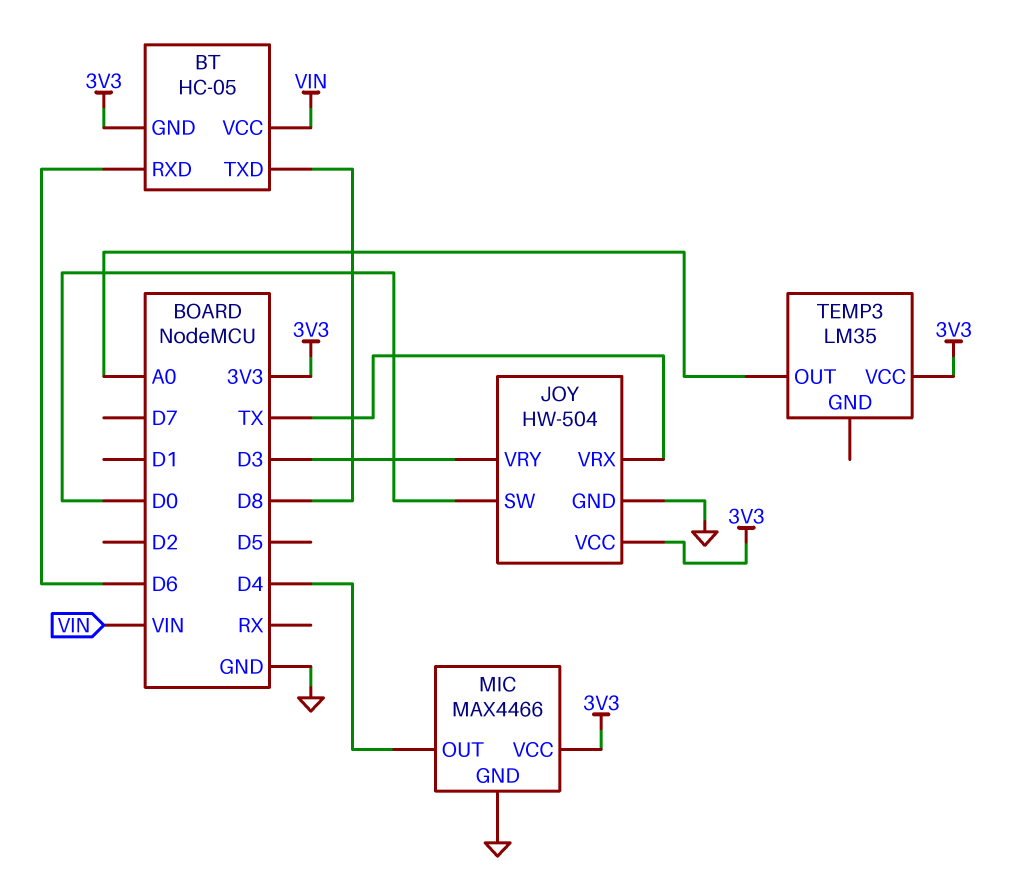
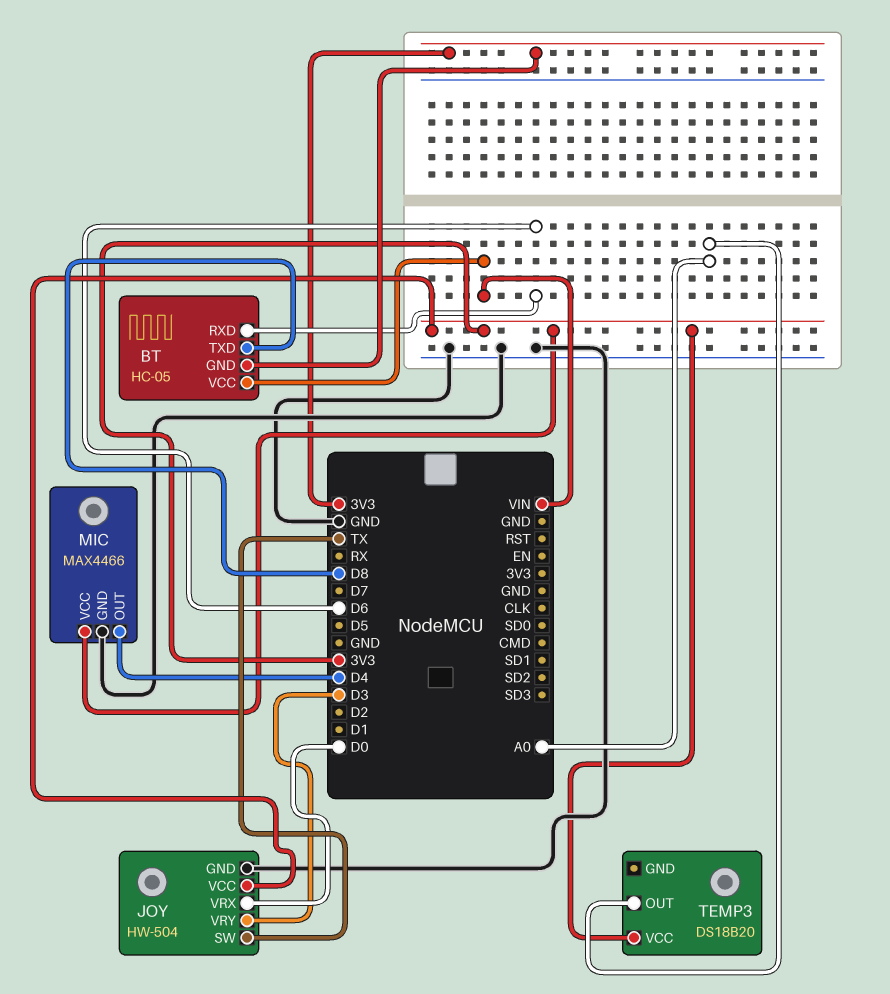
JOY pin SW: D0 -> TX
JOY pin VRX: TX -> D0
TEMP3: LM35 -> DS18B20

